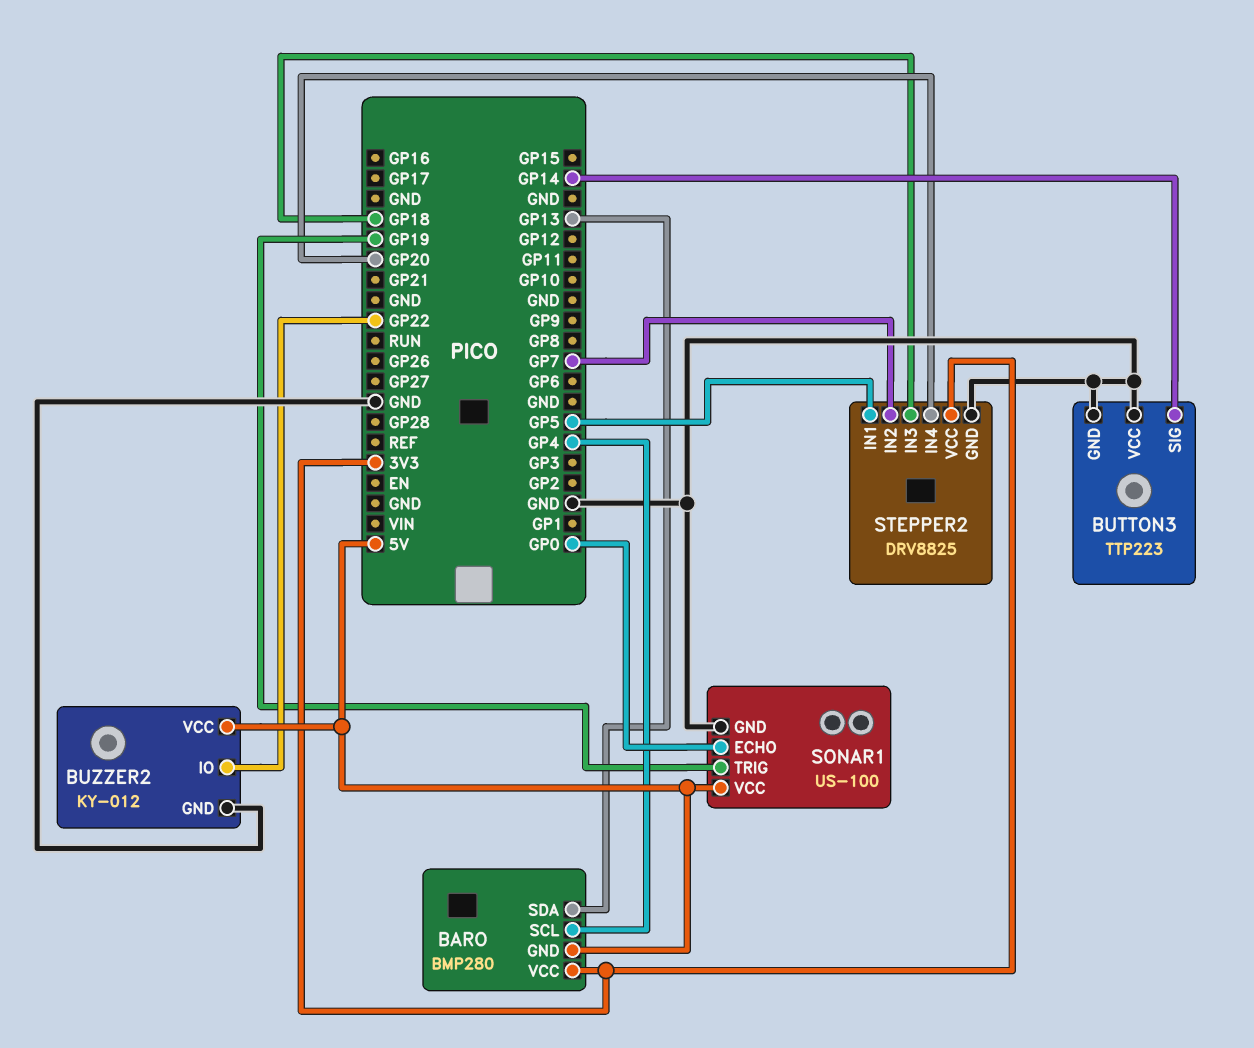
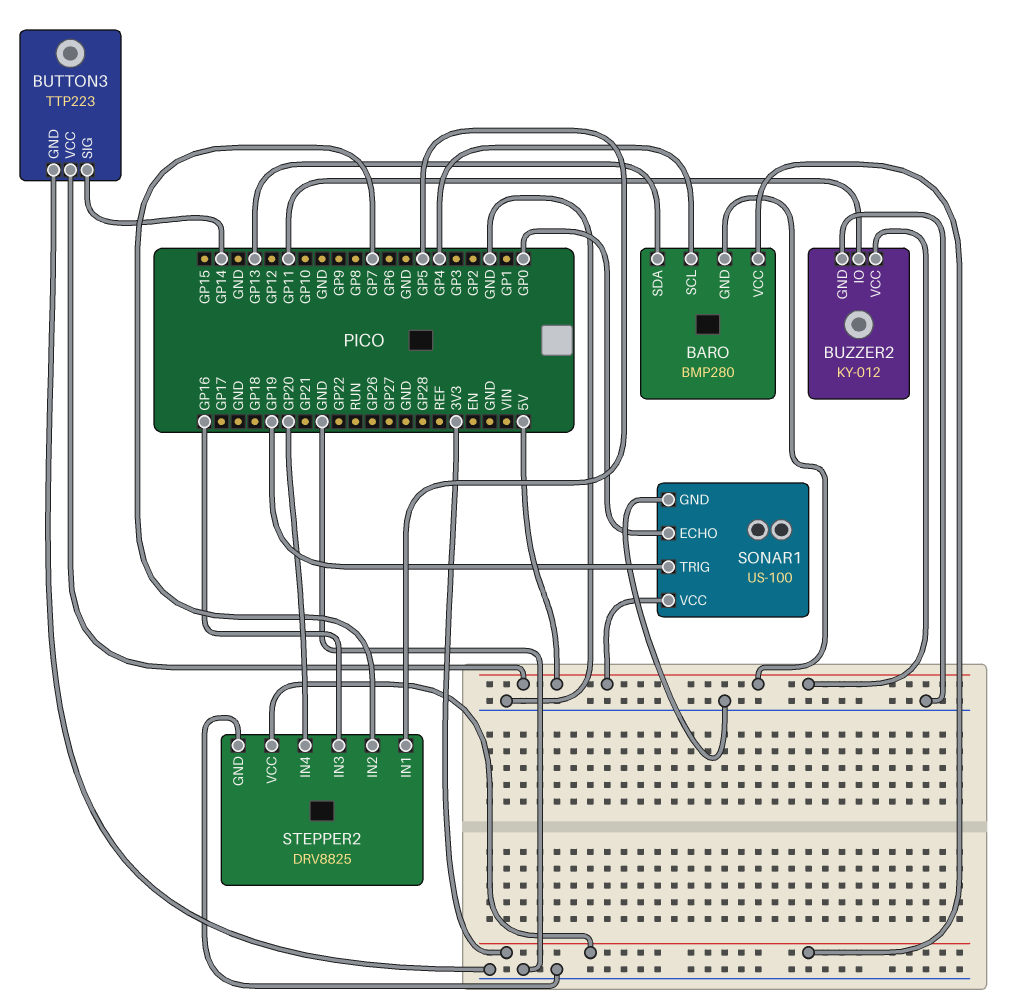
BUTTON3 pin VCC: GND -> 5V
BUZZER2 pin IO: GP22 -> GP11
STEPPER2 pin IN3: GP18 -> GP16

